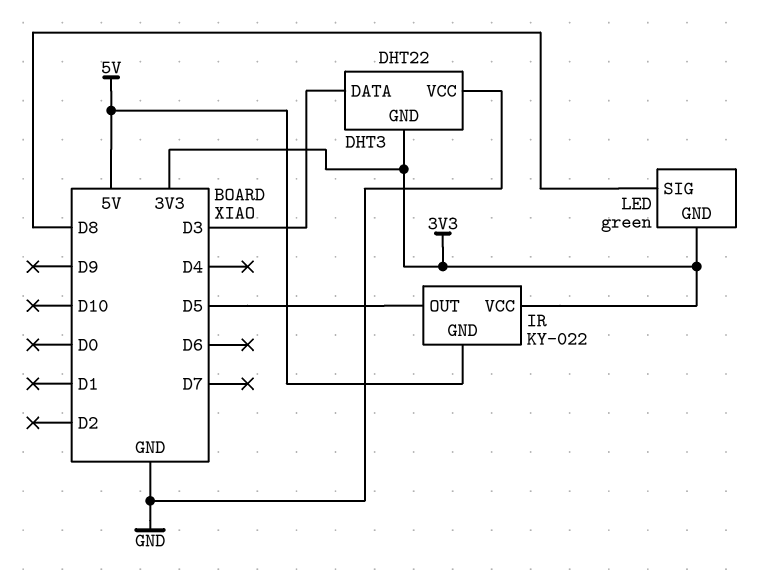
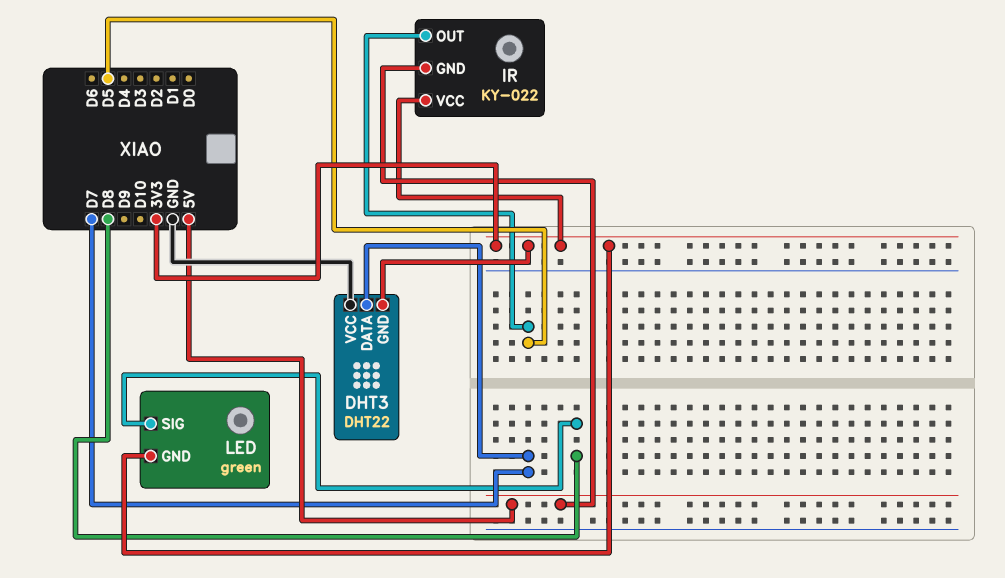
DHT3 pin DATA: D3 -> D7

